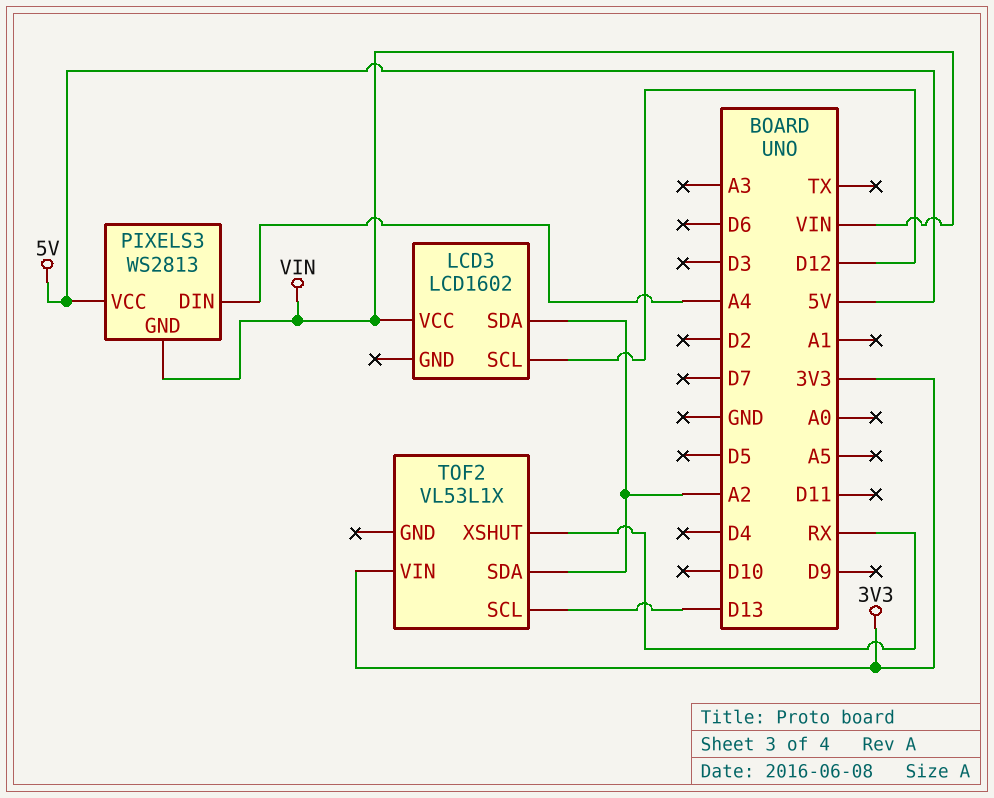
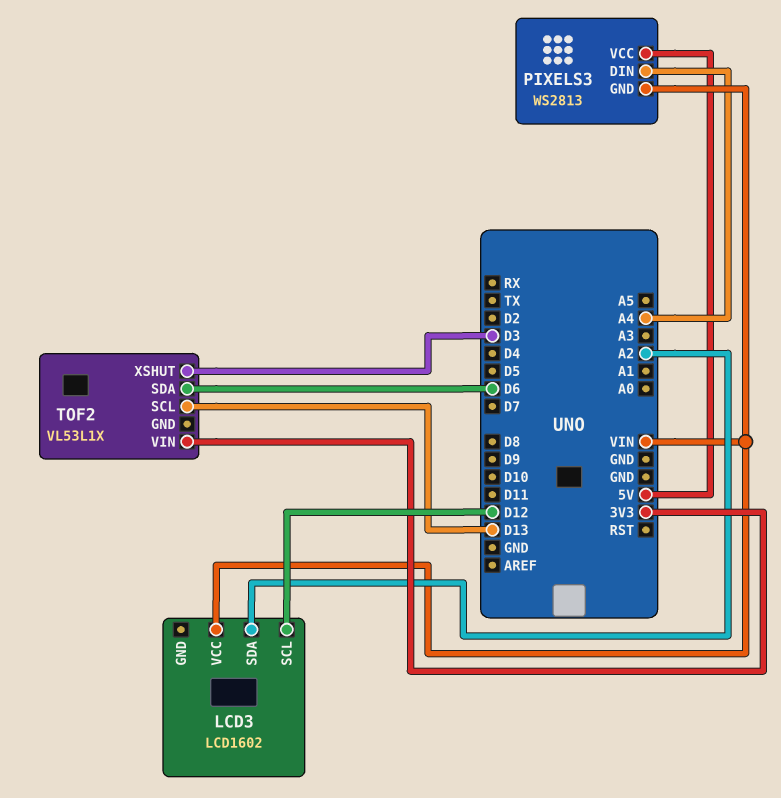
TOF2 pin SDA: A2 -> D6
TOF2 pin XSHUT: RX -> D3

